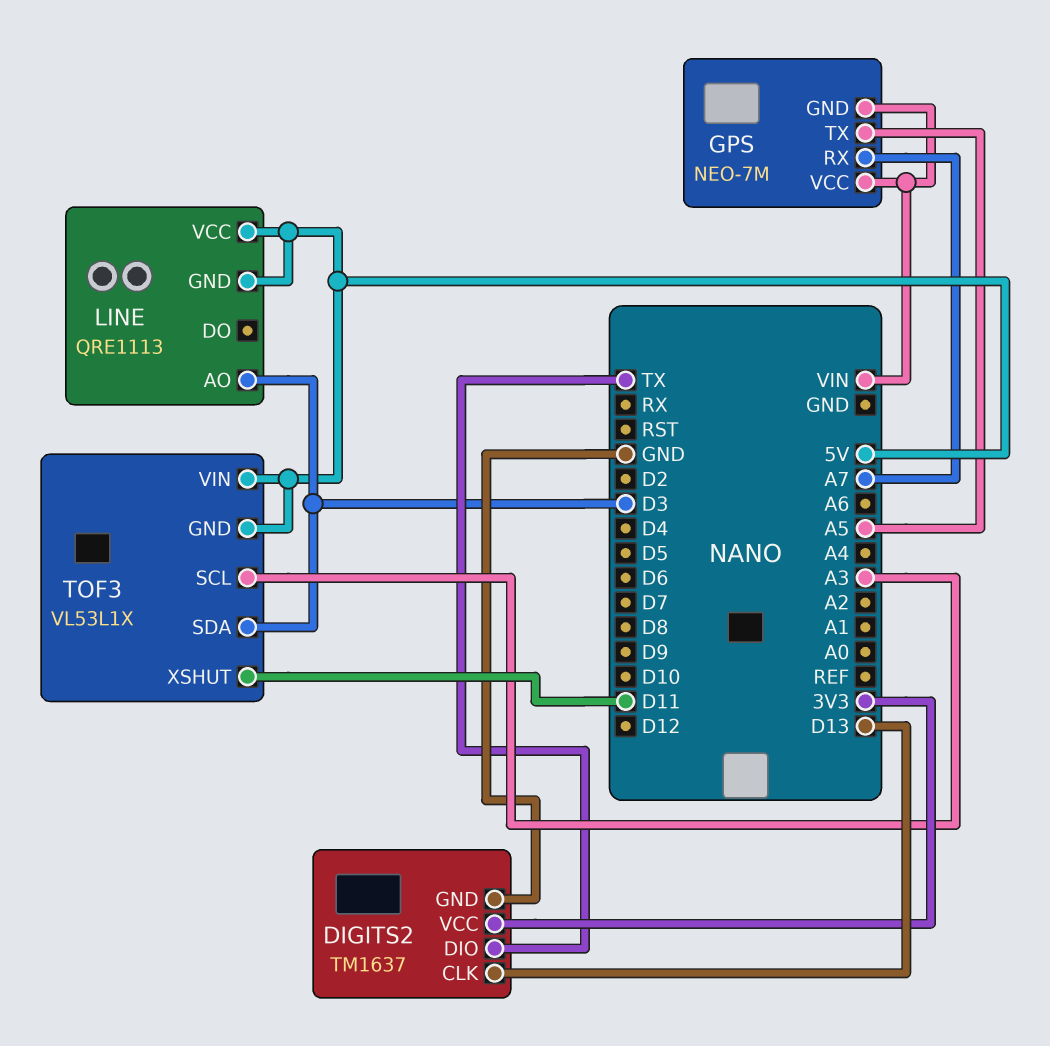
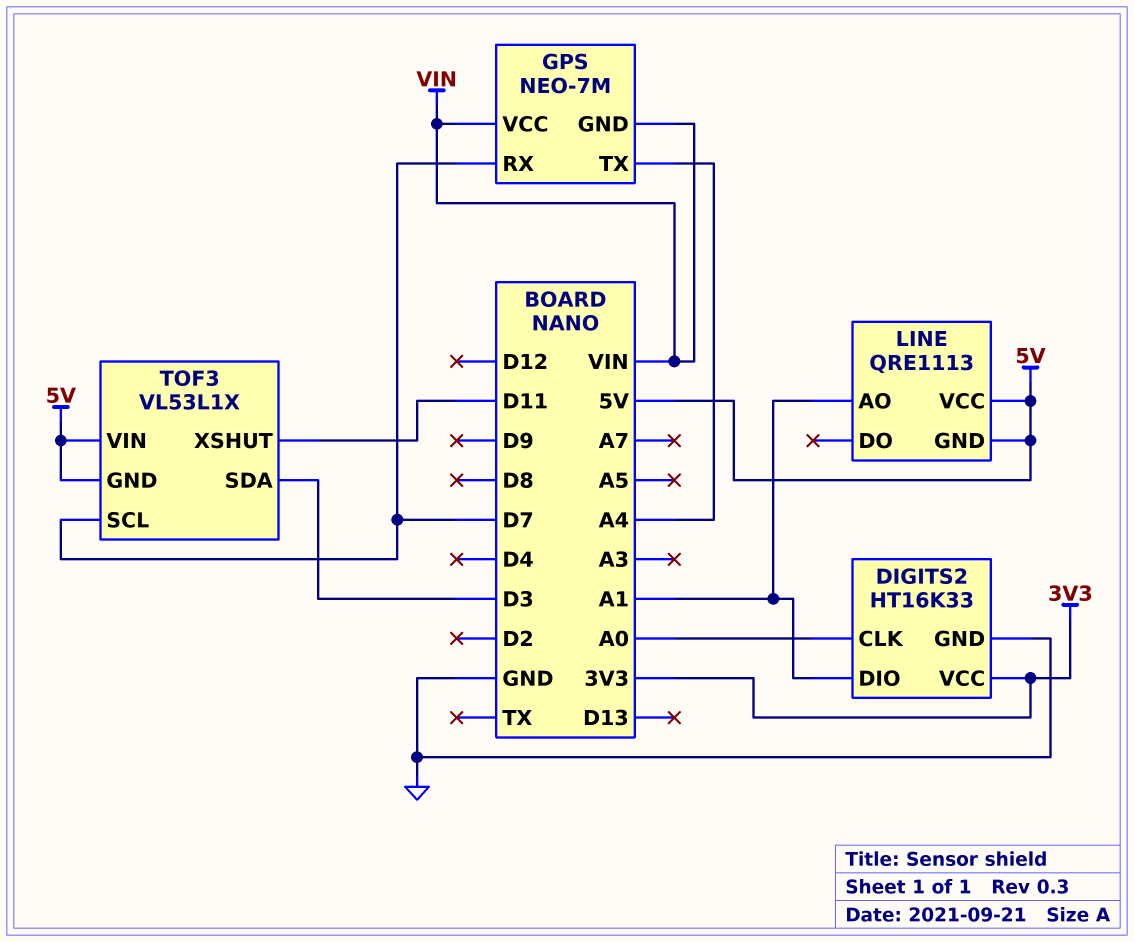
DIGITS2: TM1637 -> HT16K33
DIGITS2 pin CLK: D13 -> A0
DIGITS2 pin DIO: TX -> A1
GPS pin RX: A7 -> D7
GPS pin TX: A5 -> A4
LINE pin AO: D3 -> A1
TOF3 pin SCL: A3 -> D7

